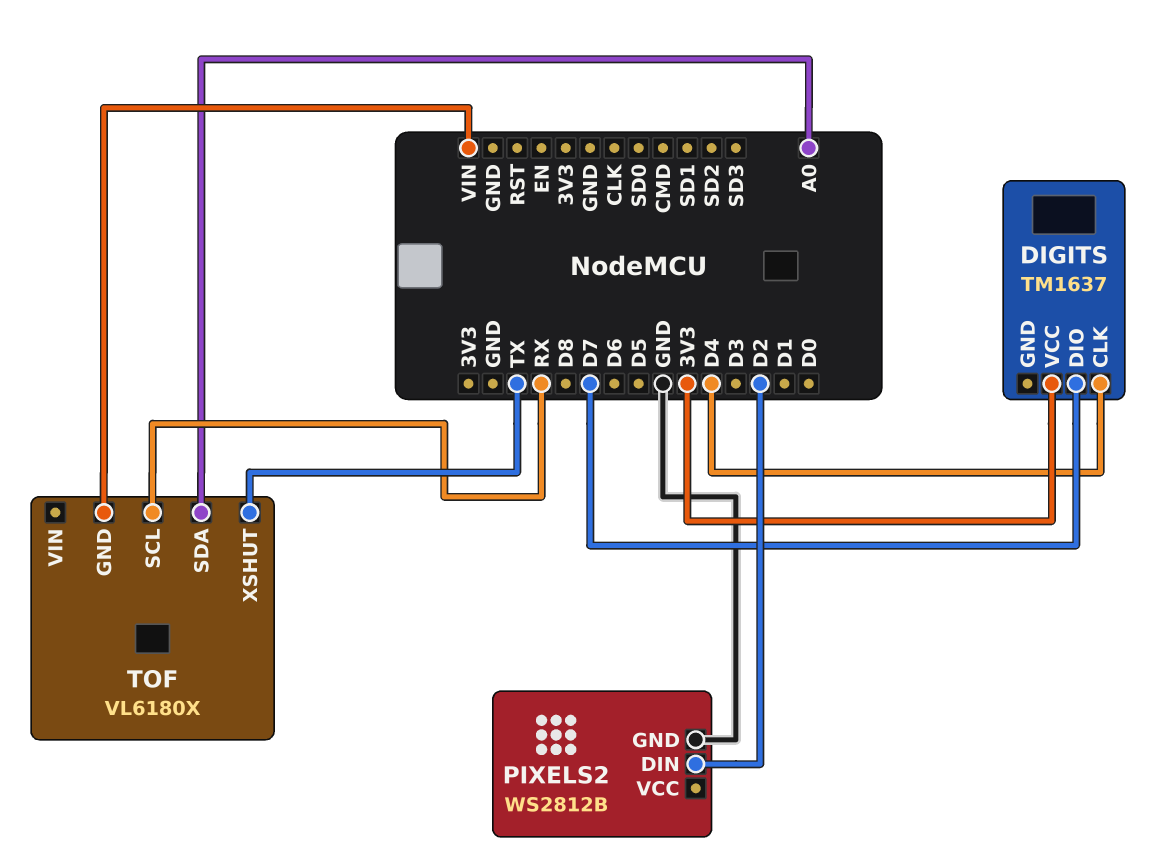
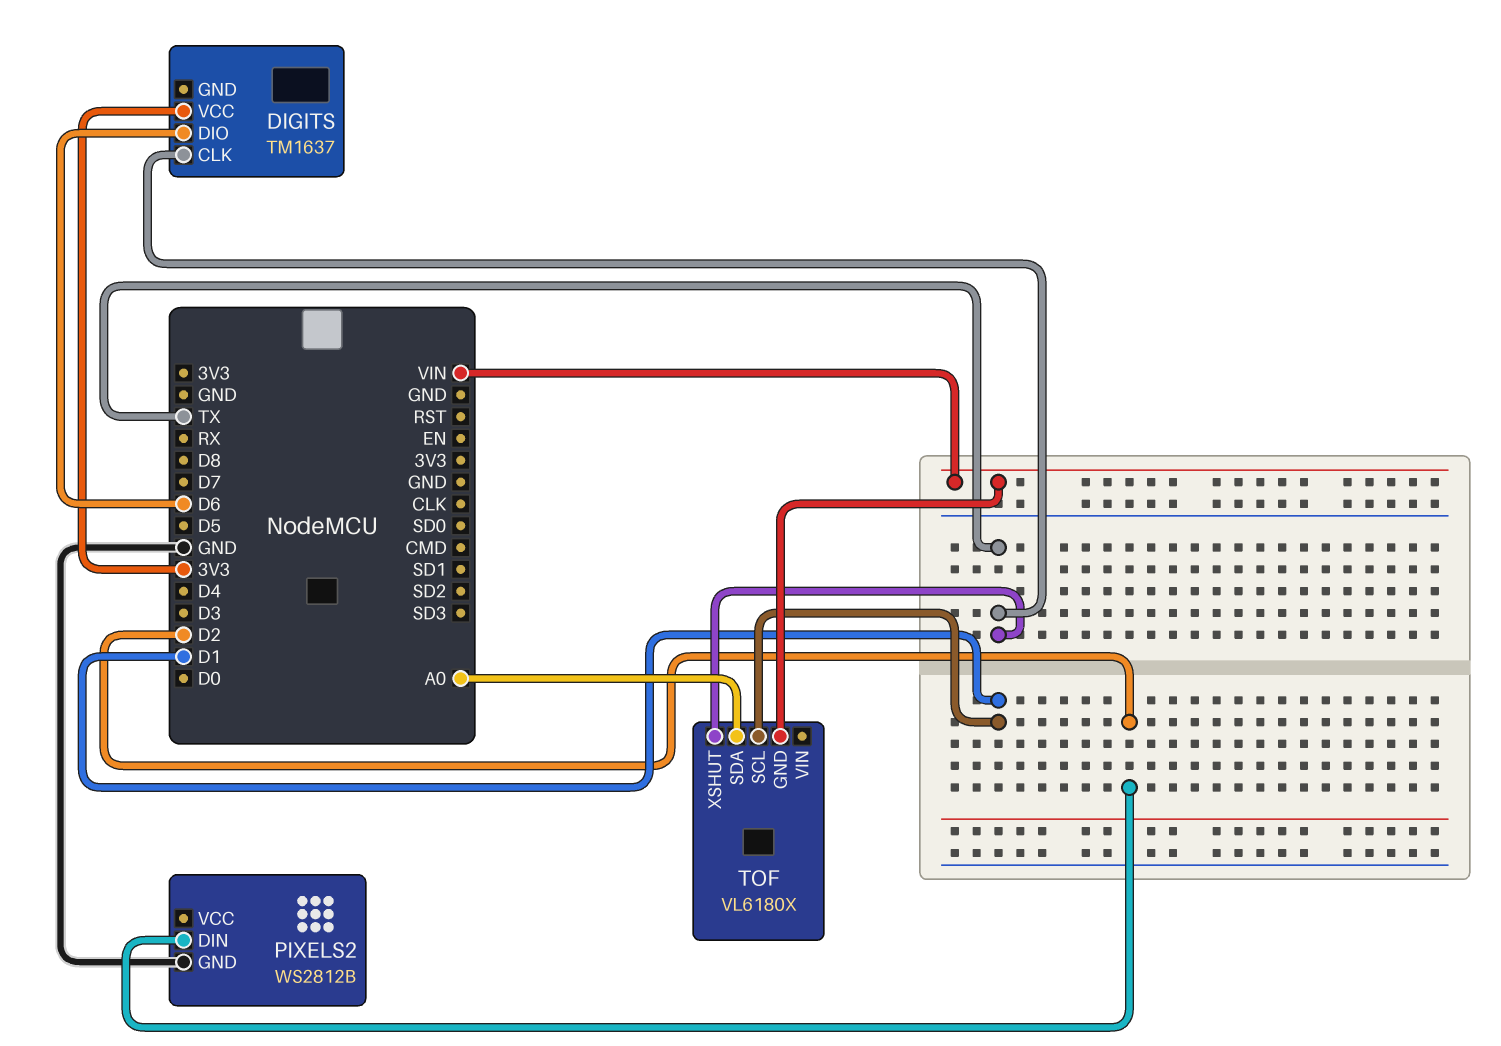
DIGITS pin CLK: D4 -> TX
DIGITS pin DIO: D7 -> D6
TOF pin SCL: RX -> D1

